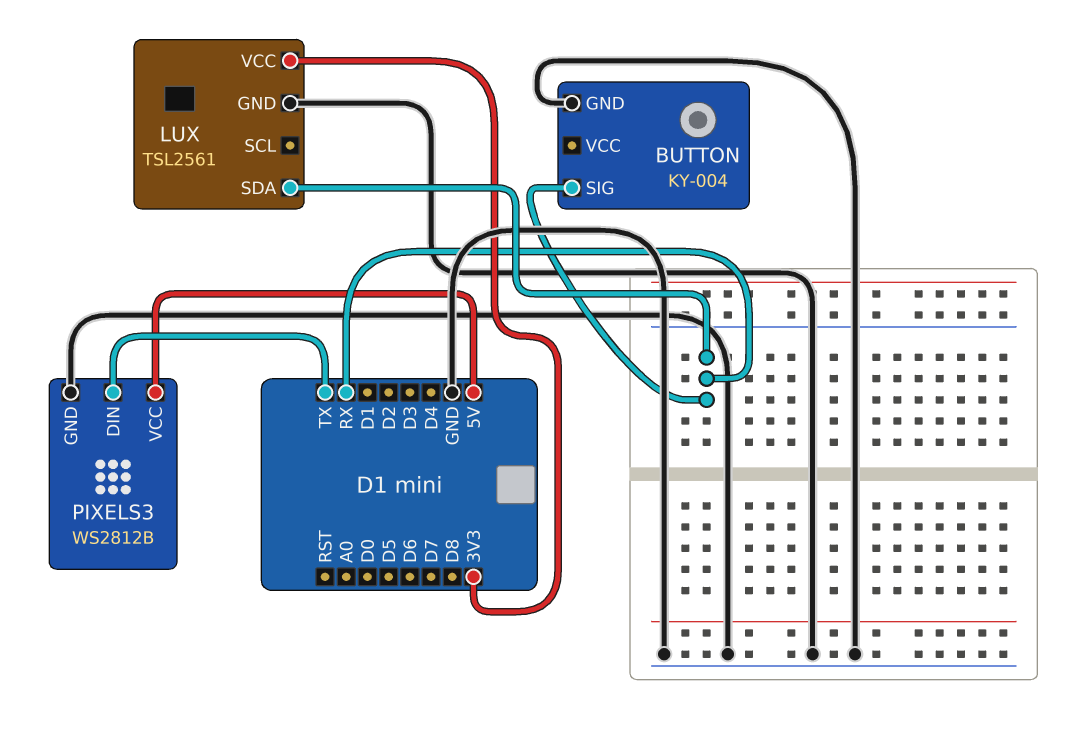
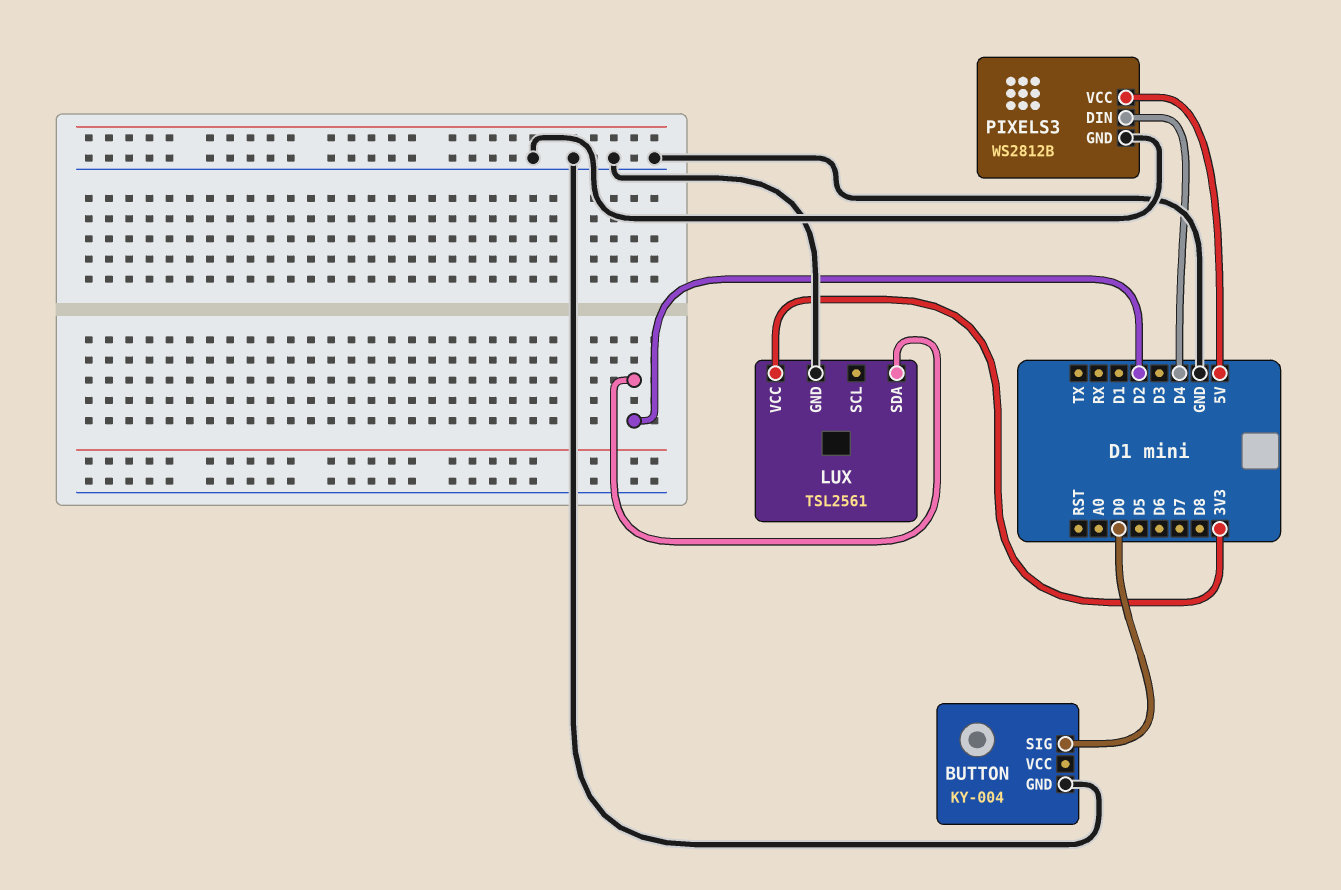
BUTTON pin SIG: RX -> D0
LUX pin SDA: RX -> D2
PIXELS3 pin DIN: TX -> D4

